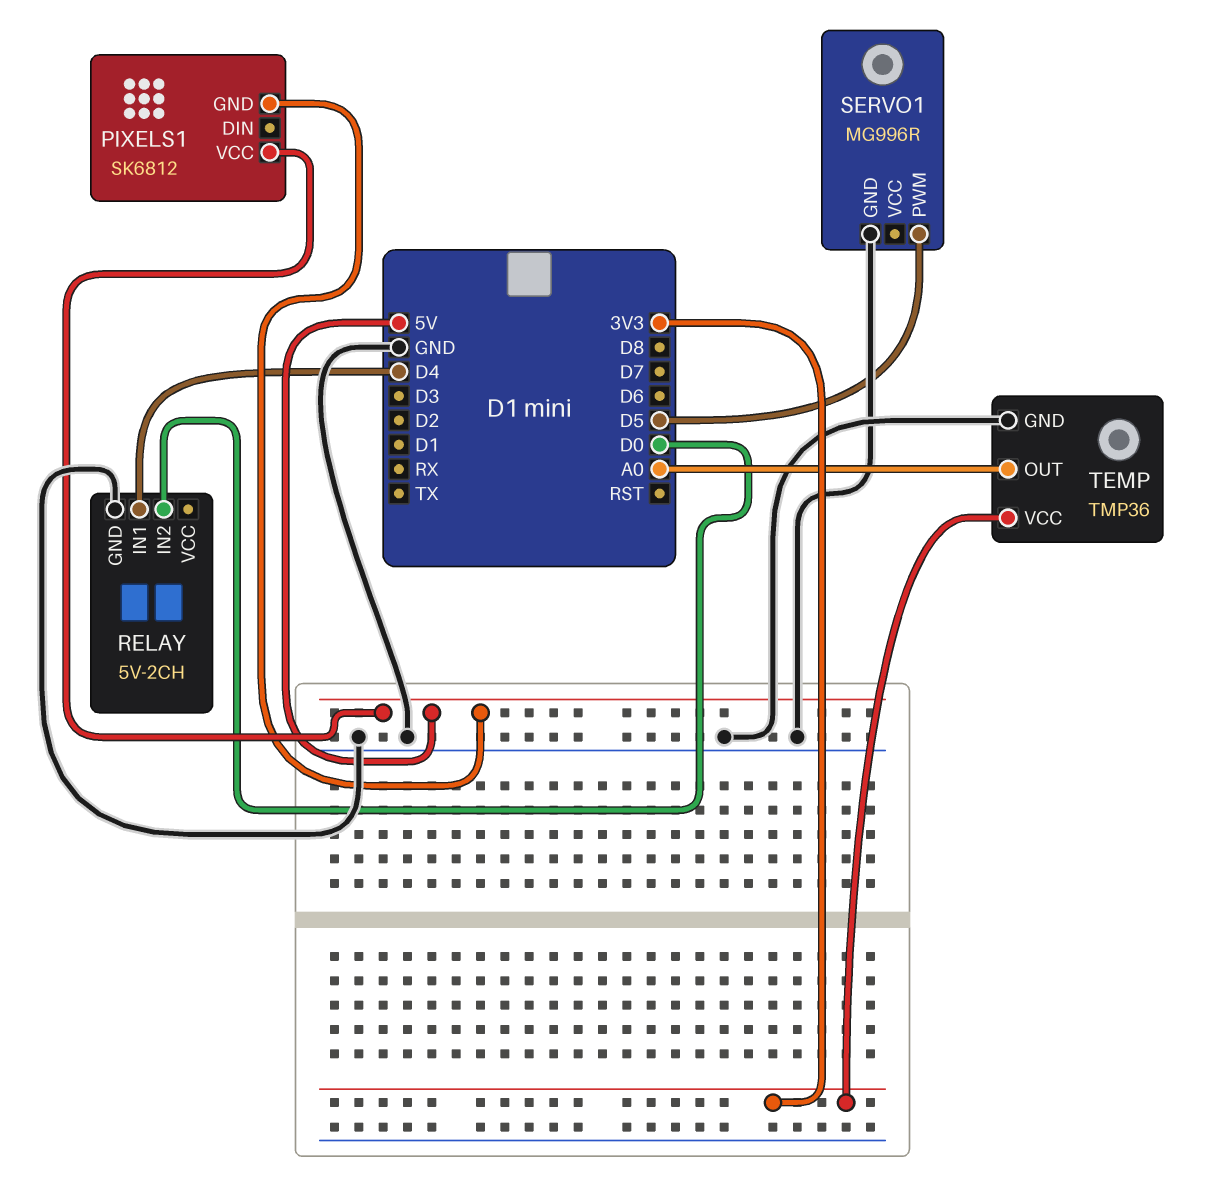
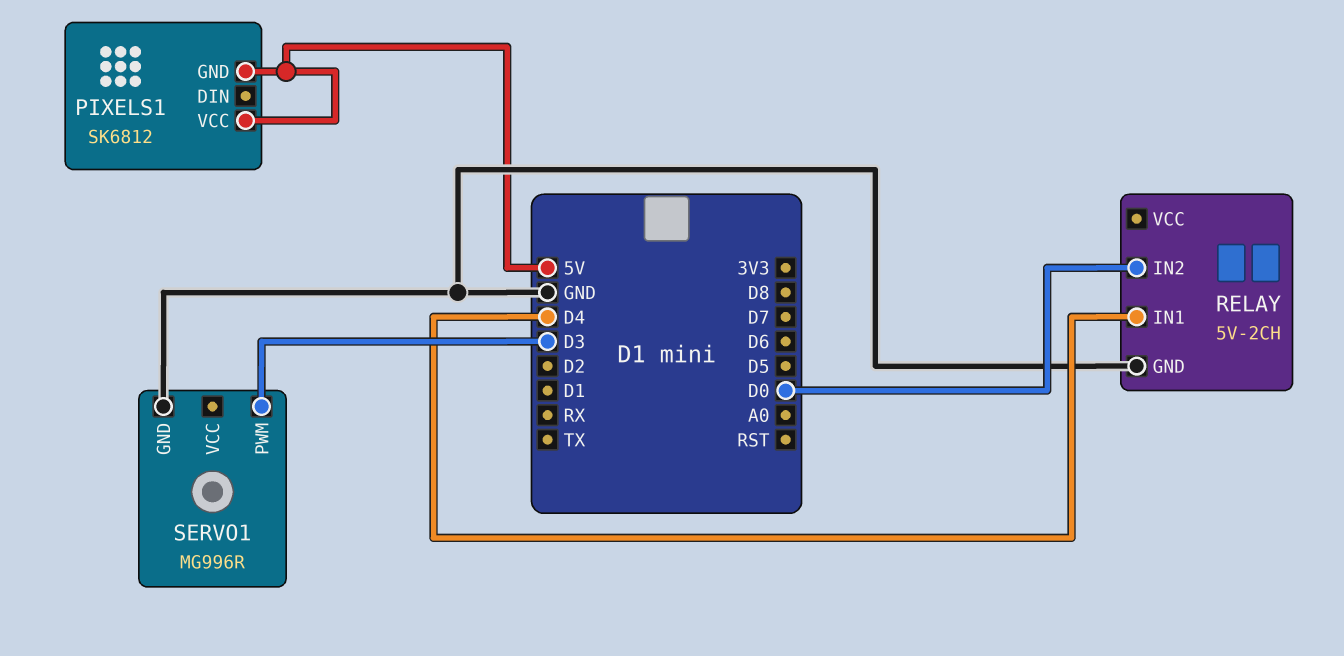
SERVO1 pin PWM: D5 -> D3
TEMP: TMP36 -> none
TEMP pin GND: GND -> none
TEMP pin OUT: A0 -> none
TEMP pin VCC: 3V3 -> none

